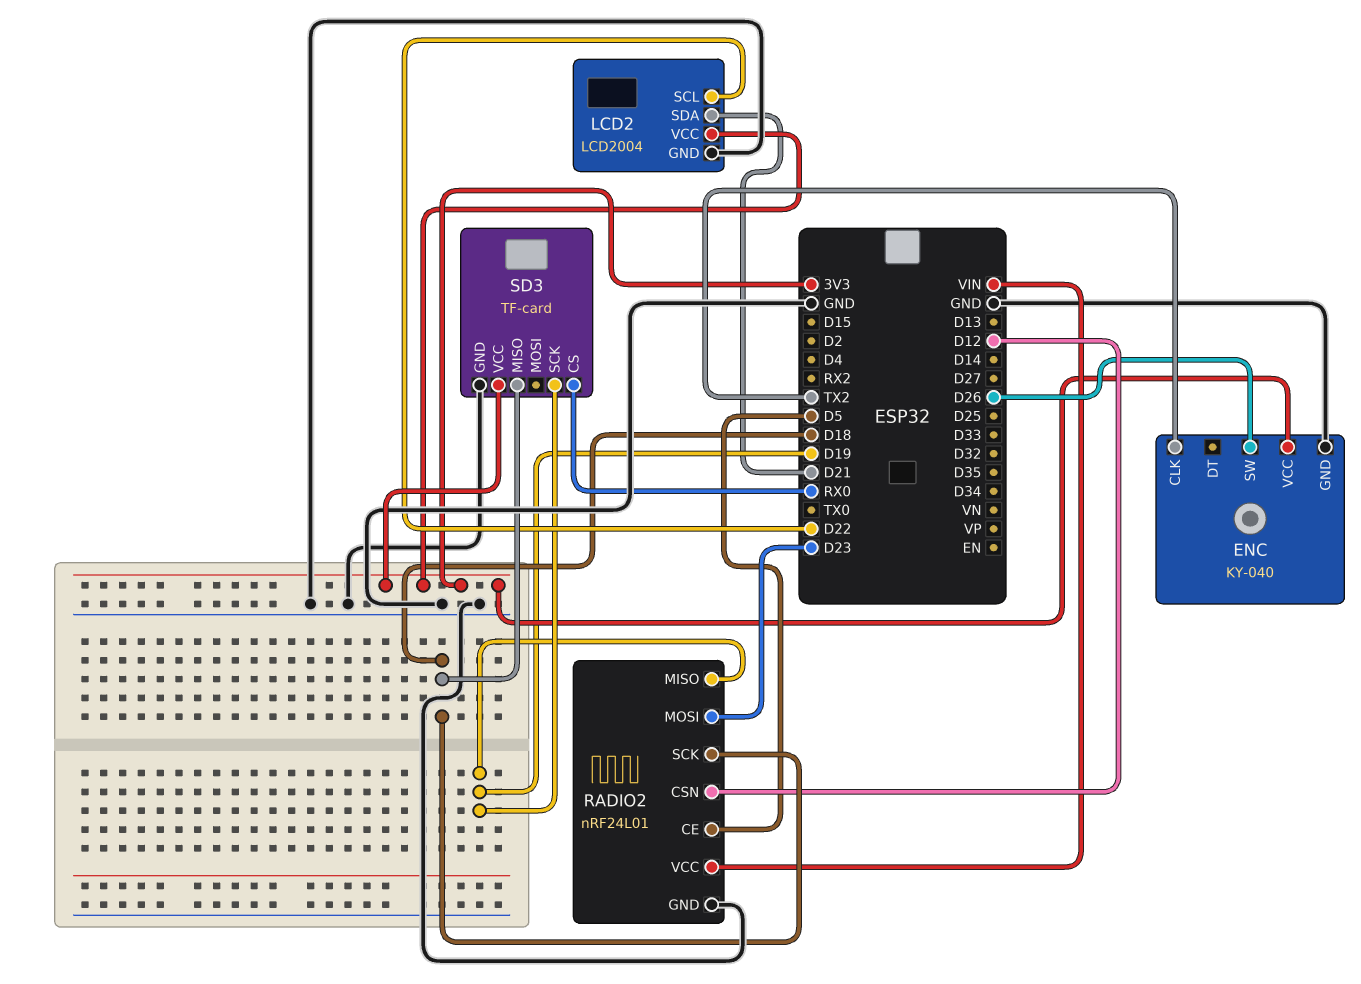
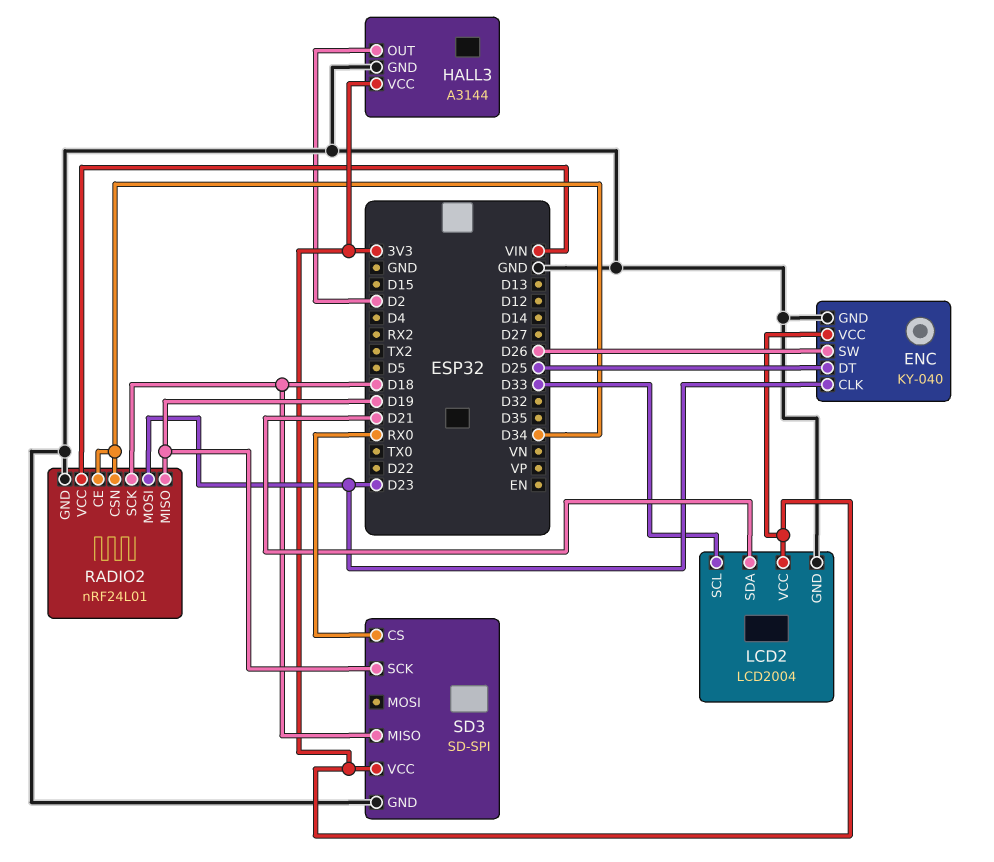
ENC pin CLK: TX2 -> D23
ENC pin DT: none -> D25
HALL3: none -> A3144
HALL3 pin GND: none -> GND
HALL3 pin OUT: none -> D2
HALL3 pin VCC: none -> 3V3
LCD2 pin SCL: D22 -> D33
RADIO2 pin CE: D5 -> D34
RADIO2 pin CSN: D12 -> D34
SD3: TF-card -> SD-SPI

